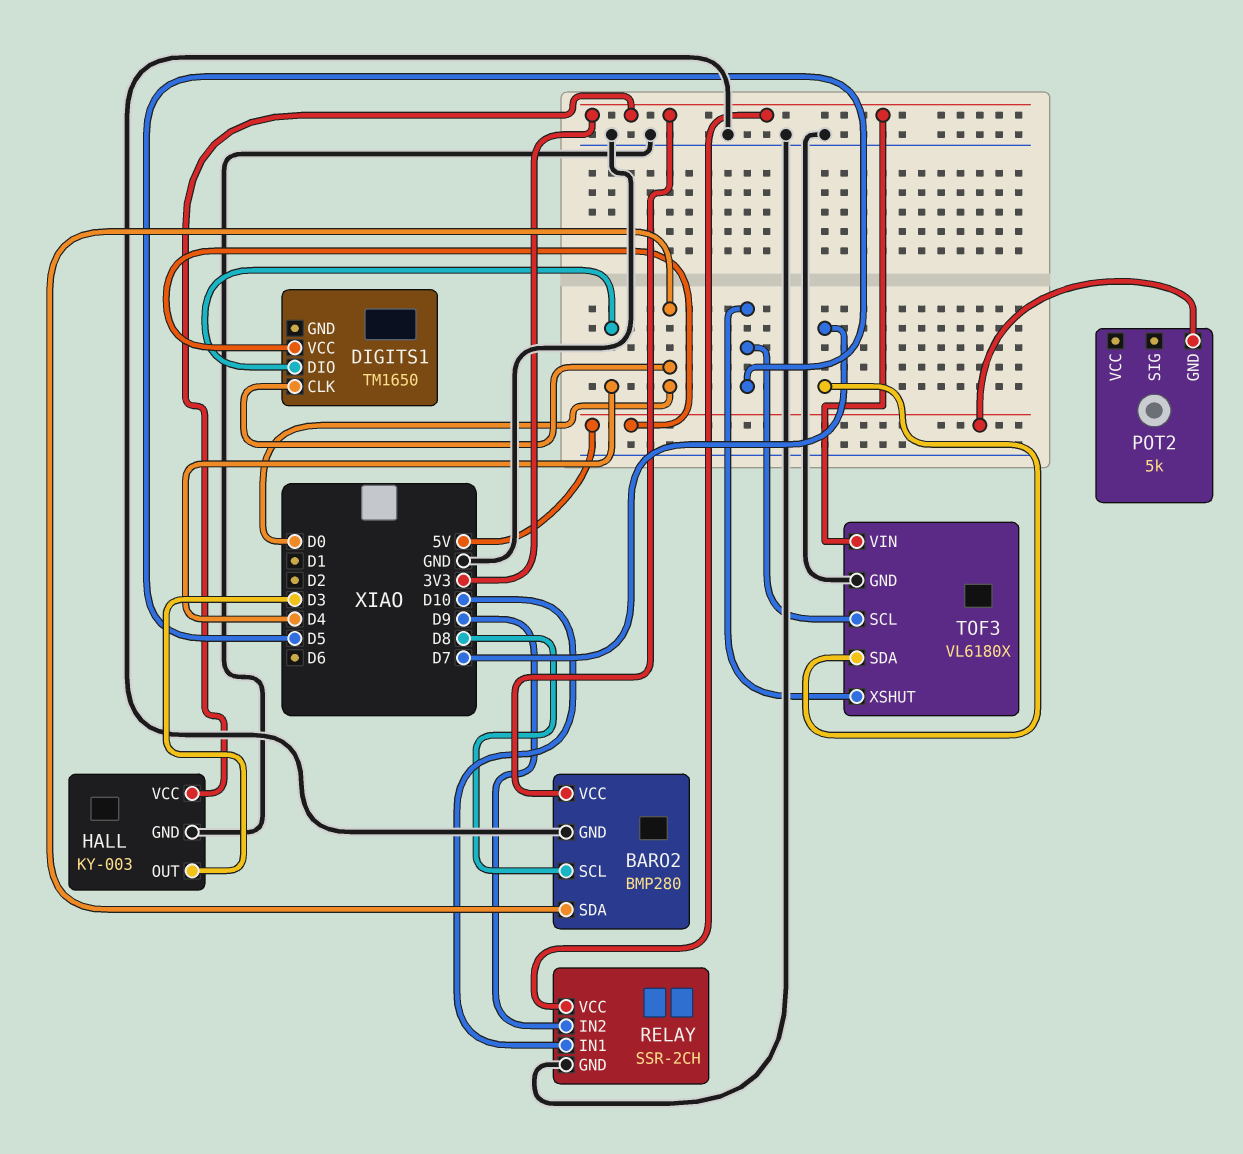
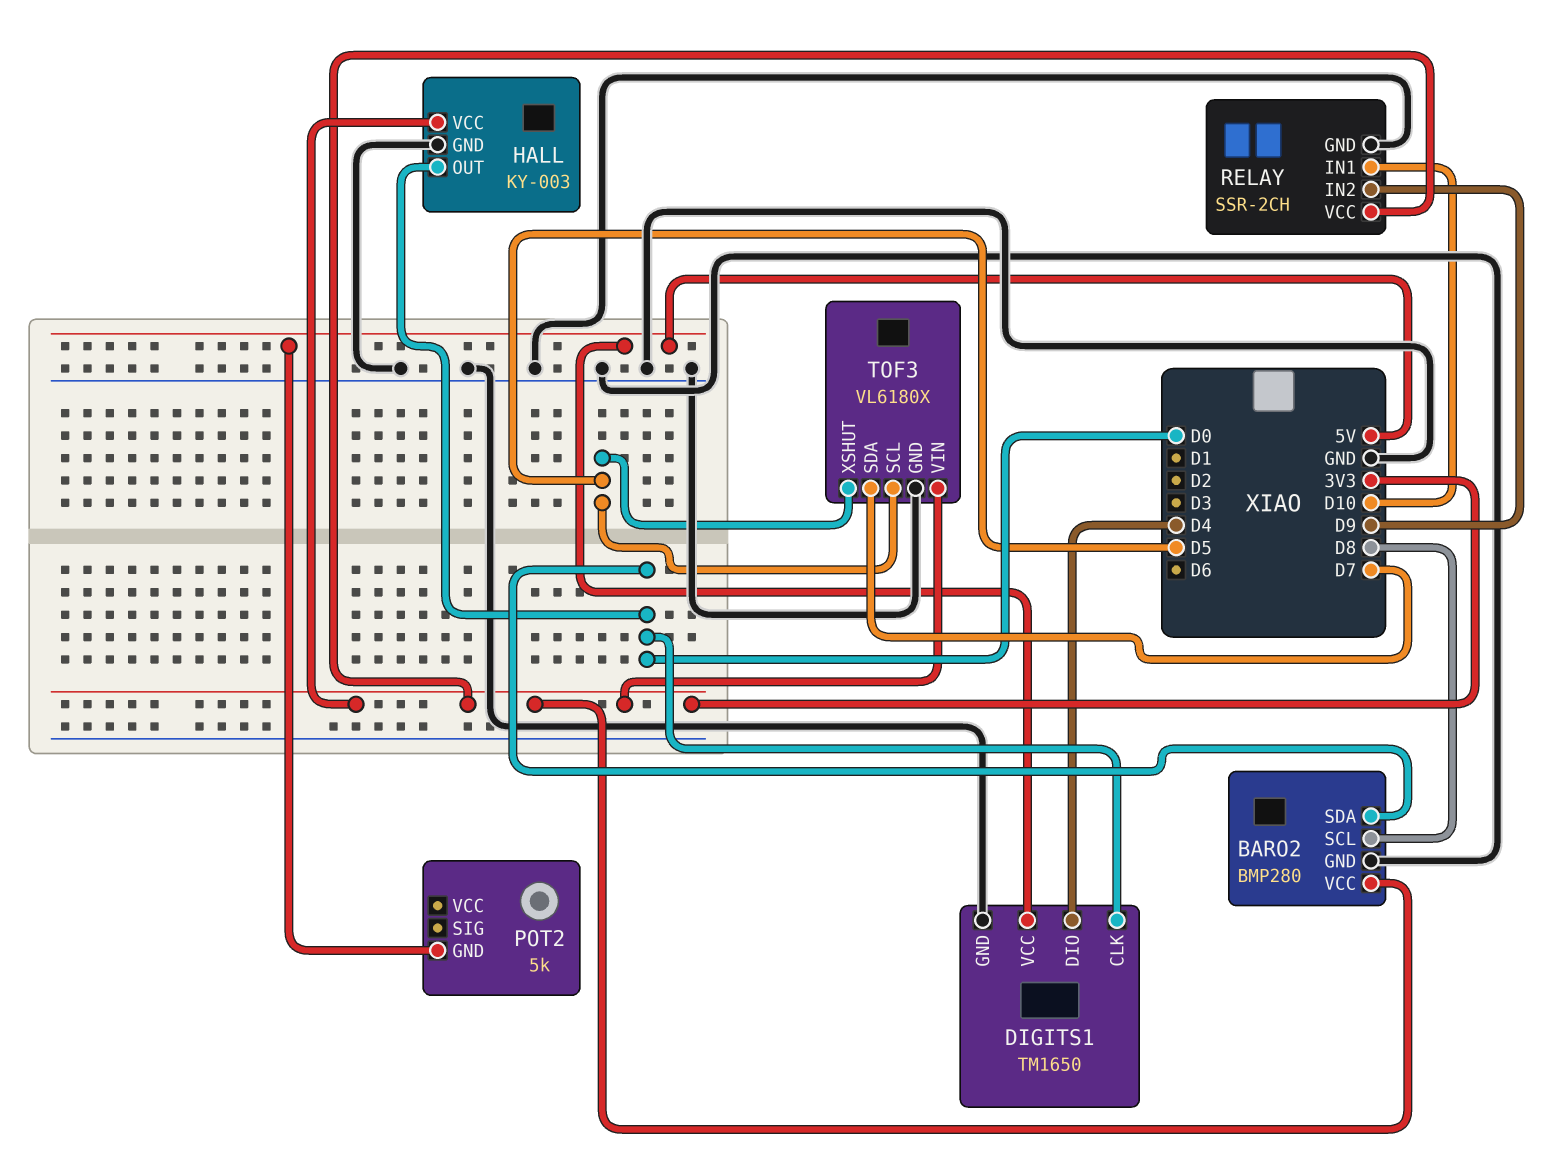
DIGITS1 pin GND: none -> GND
HALL pin OUT: D3 -> D0

